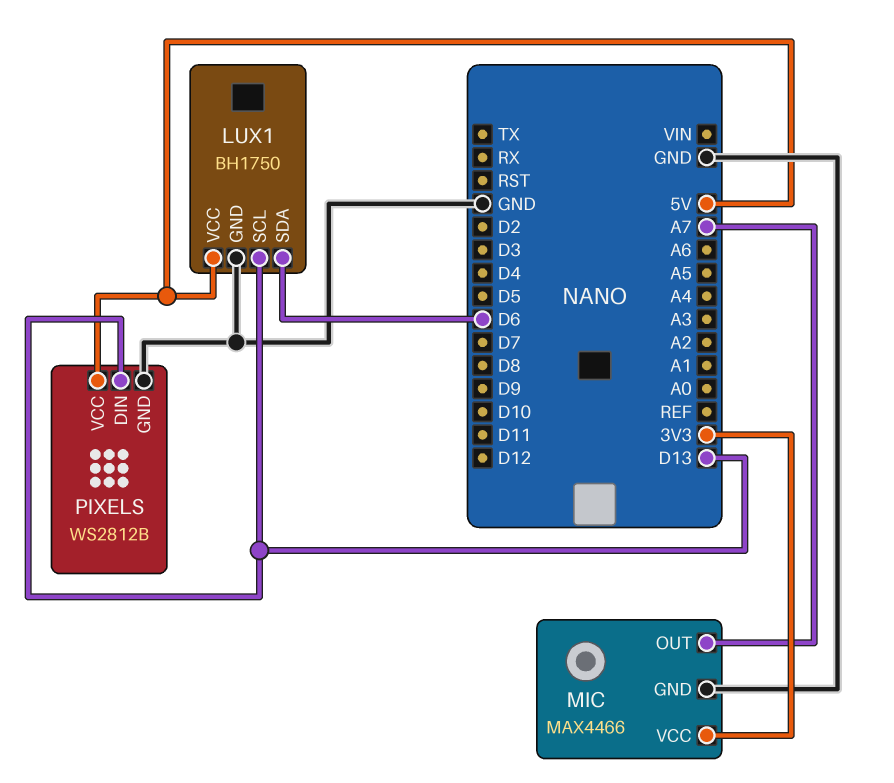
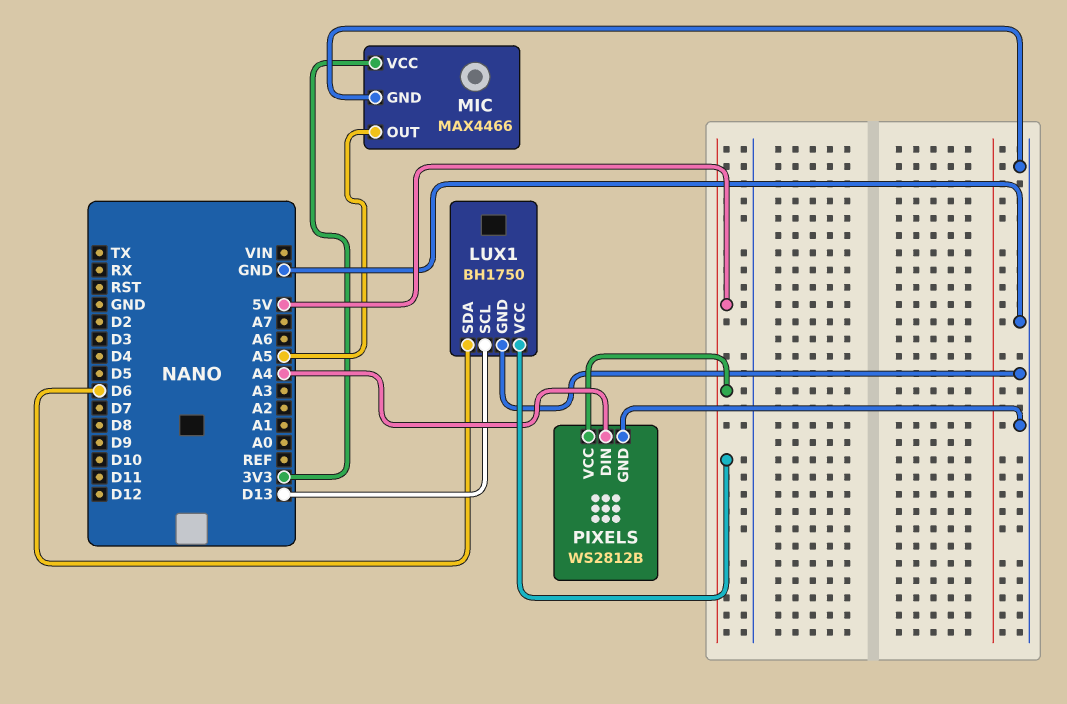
MIC pin OUT: A7 -> A5
PIXELS pin DIN: D13 -> A4

